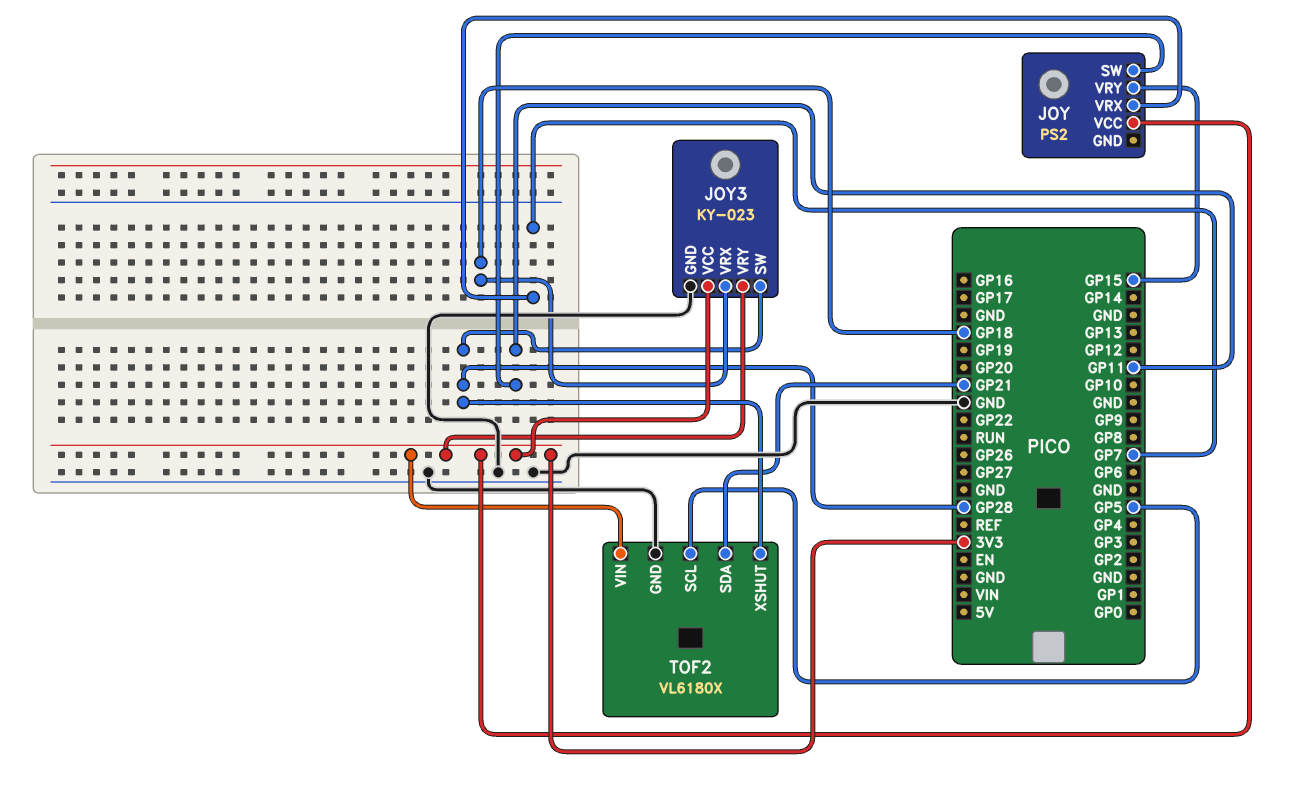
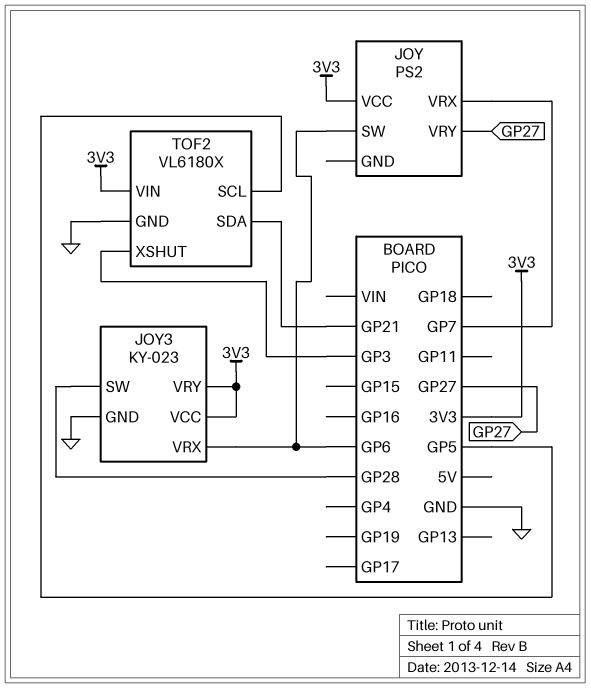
JOY pin SW: GP11 -> GP6
JOY pin VRY: GP15 -> GP27
JOY3 pin VRX: GP18 -> GP6
TOF2 pin XSHUT: GP28 -> GP3

